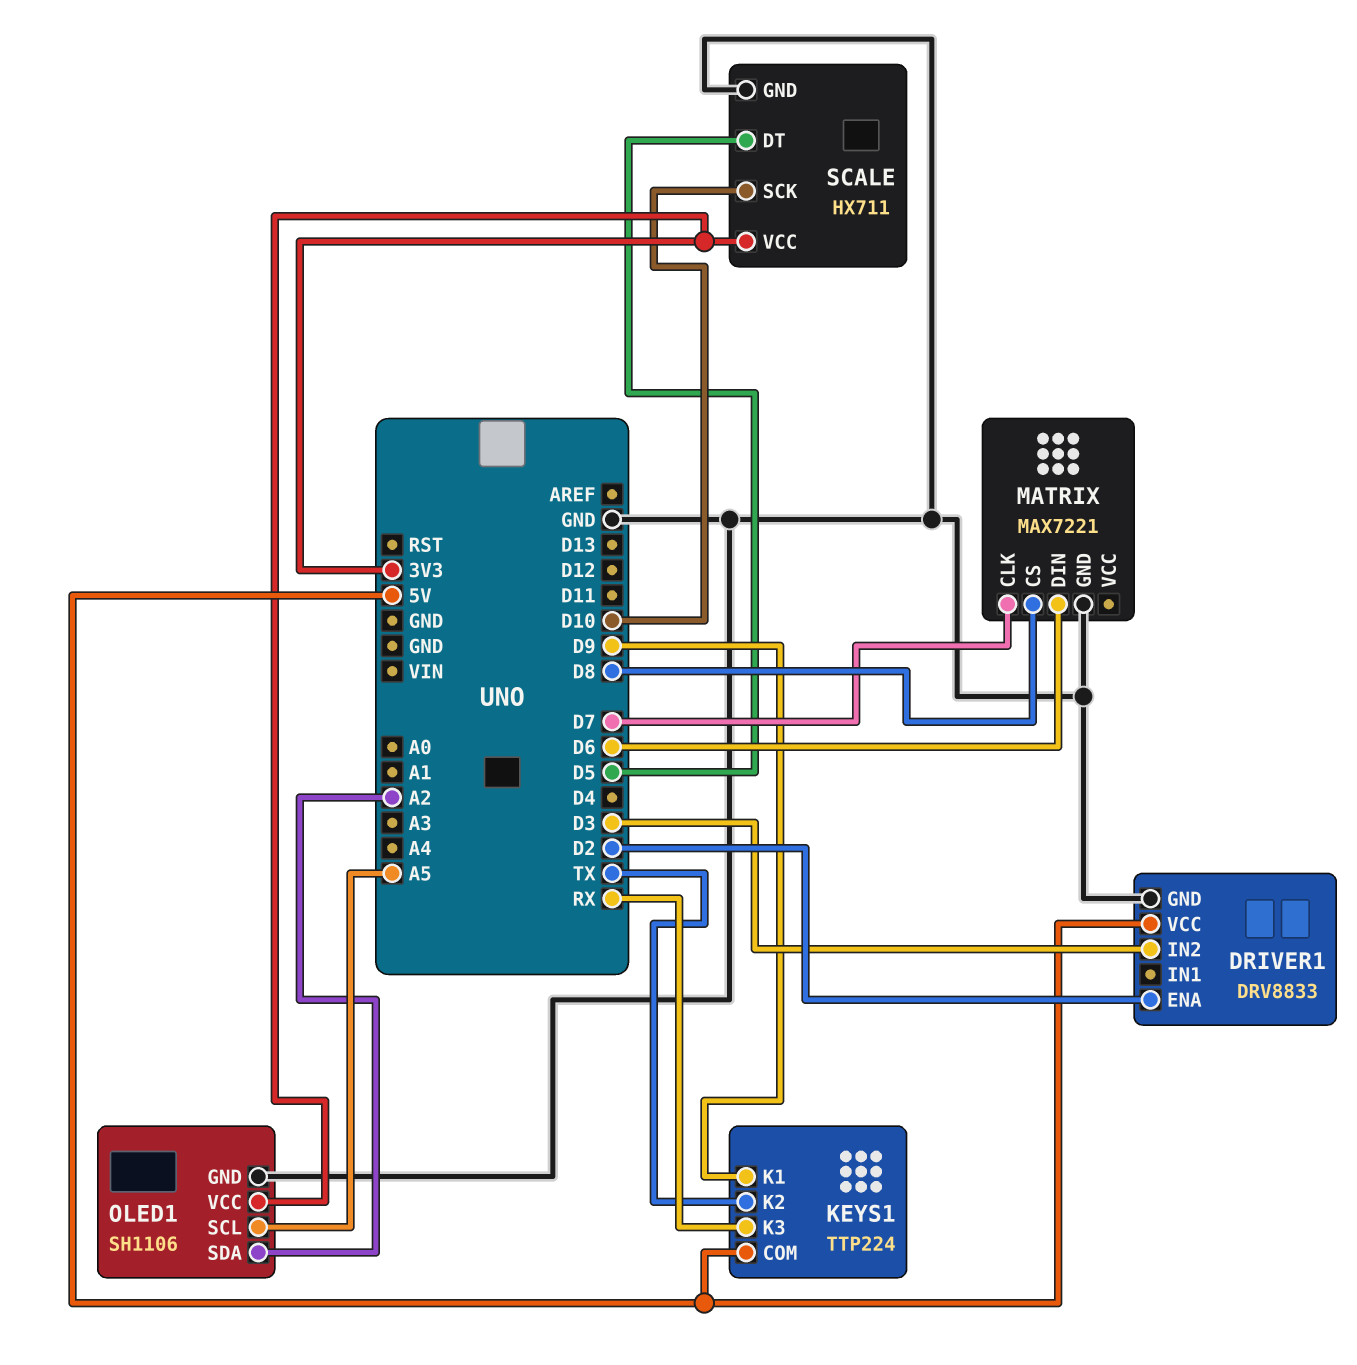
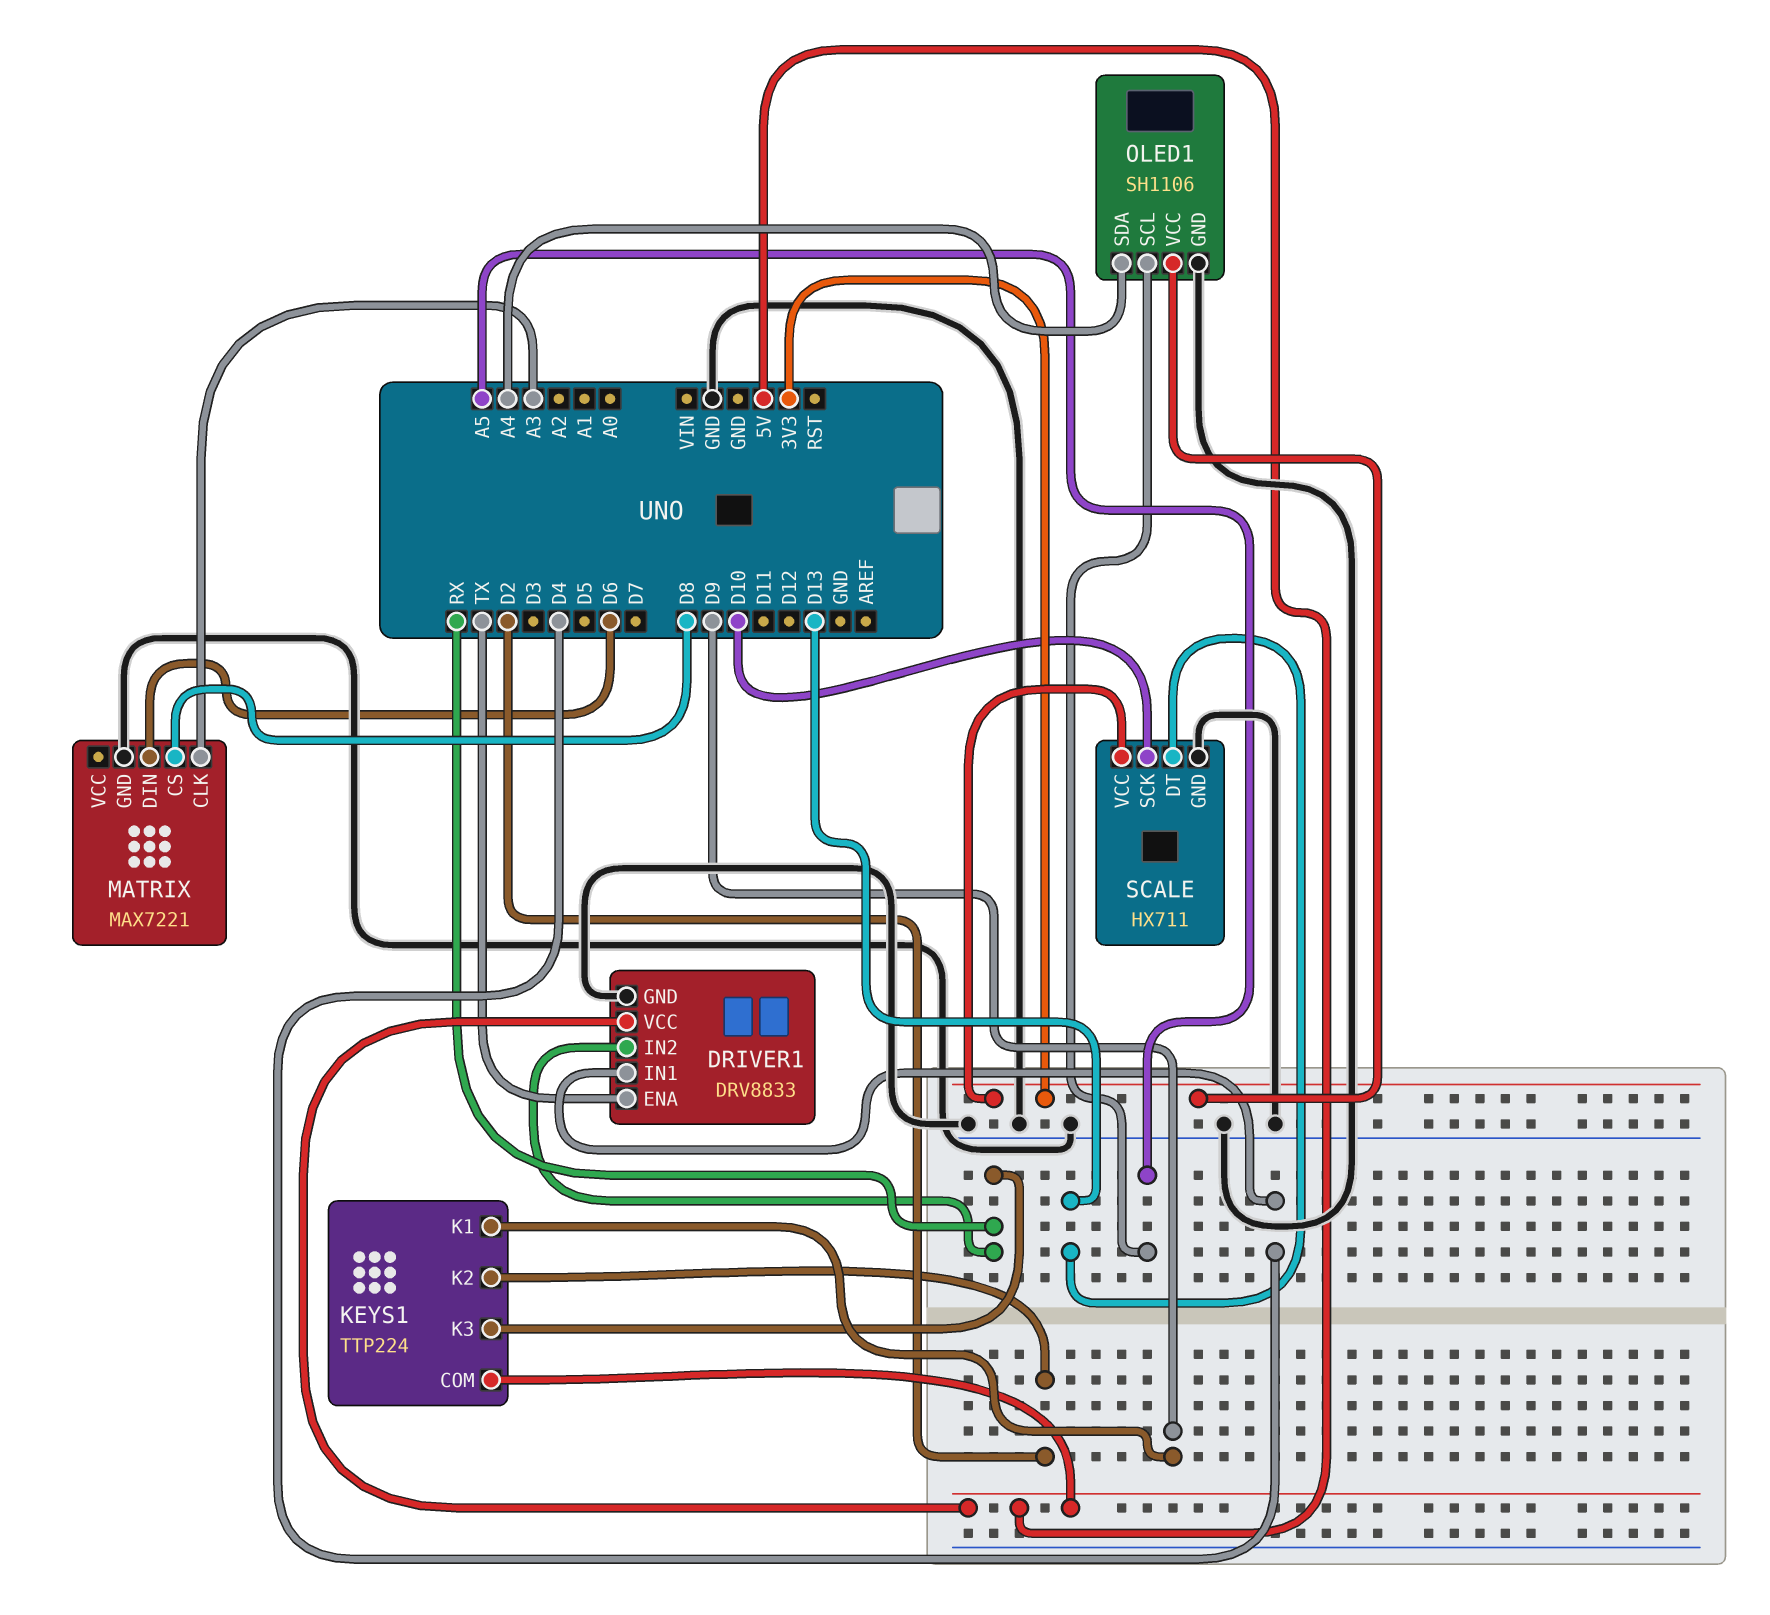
DRIVER1 pin ENA: D2 -> TX
DRIVER1 pin IN1: none -> D4
DRIVER1 pin IN2: D3 -> RX
KEYS1 pin K2: TX -> D2
MATRIX pin CLK: D7 -> A3
OLED1 pin SDA: A2 -> A4
SCALE pin DT: D5 -> D13

